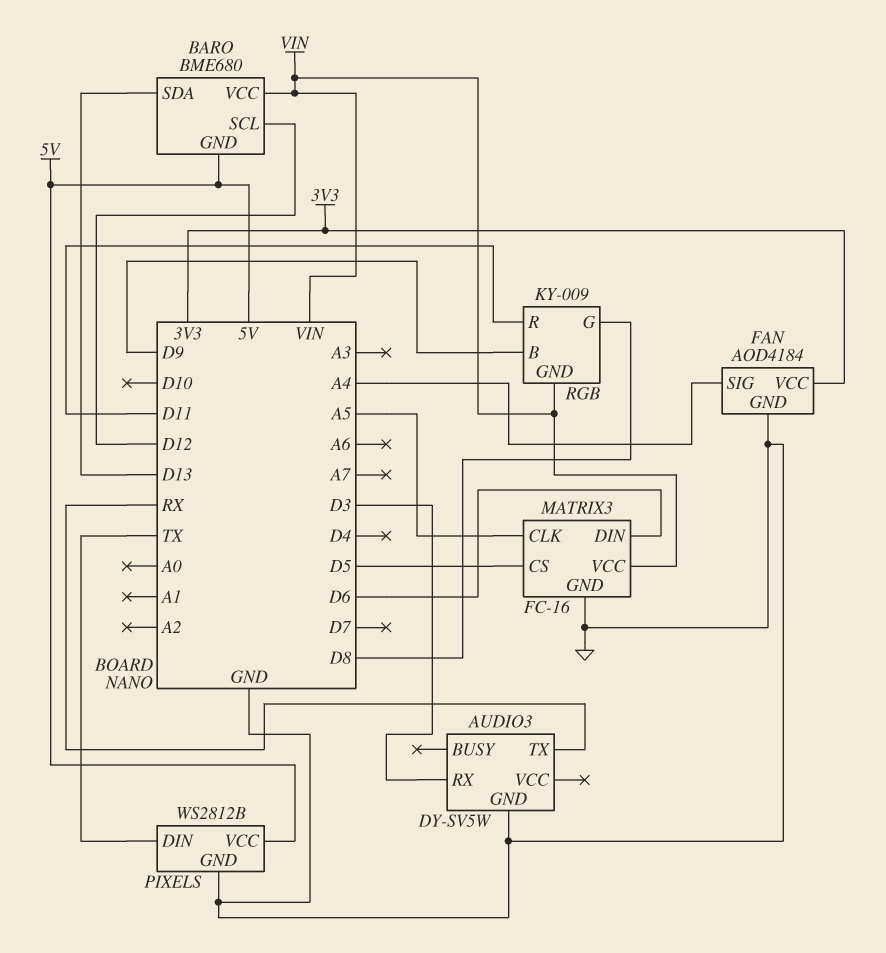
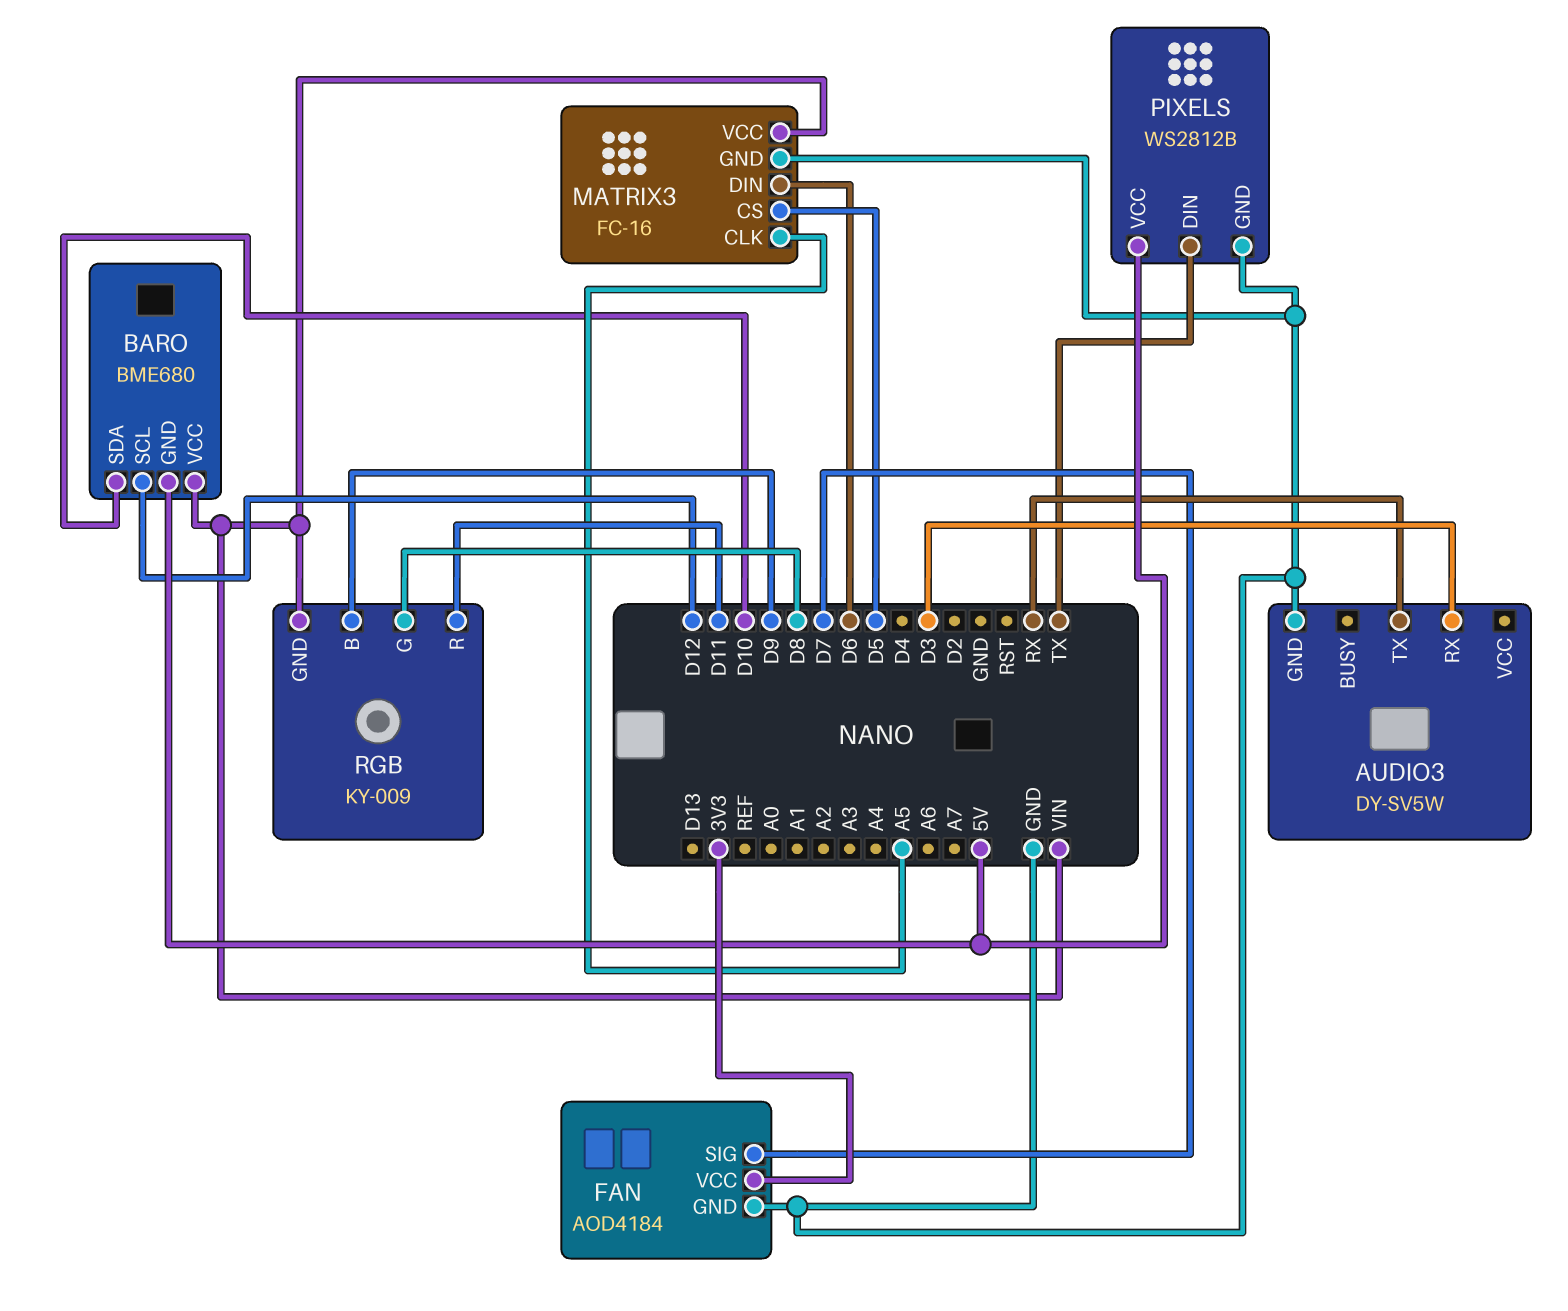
BARO pin SDA: D13 -> D10
FAN pin SIG: A4 -> D7

